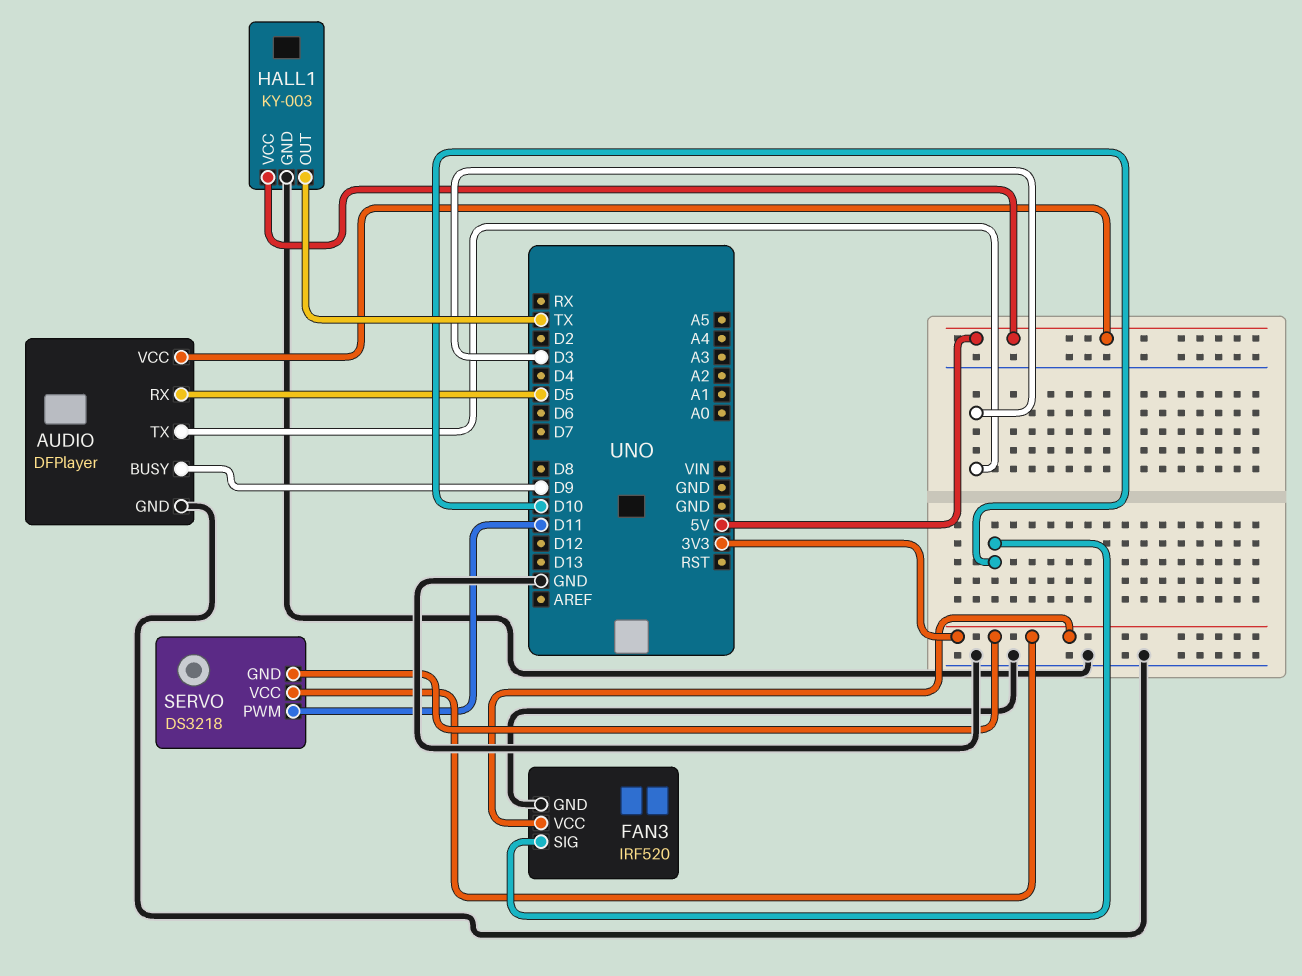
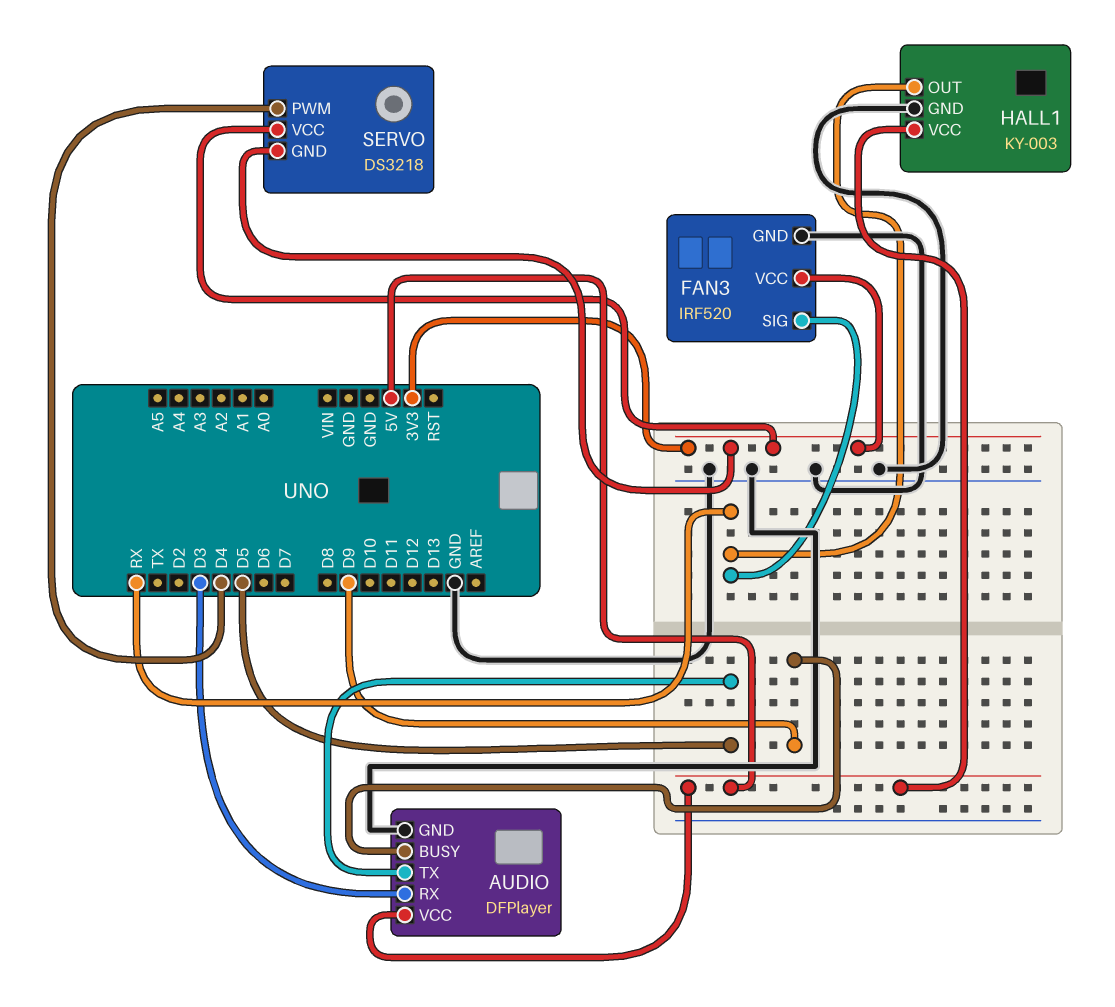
AUDIO pin RX: D5 -> D3
AUDIO pin TX: D3 -> D5
FAN3 pin SIG: D10 -> RX
HALL1 pin OUT: TX -> RX
SERVO pin PWM: D11 -> D4

